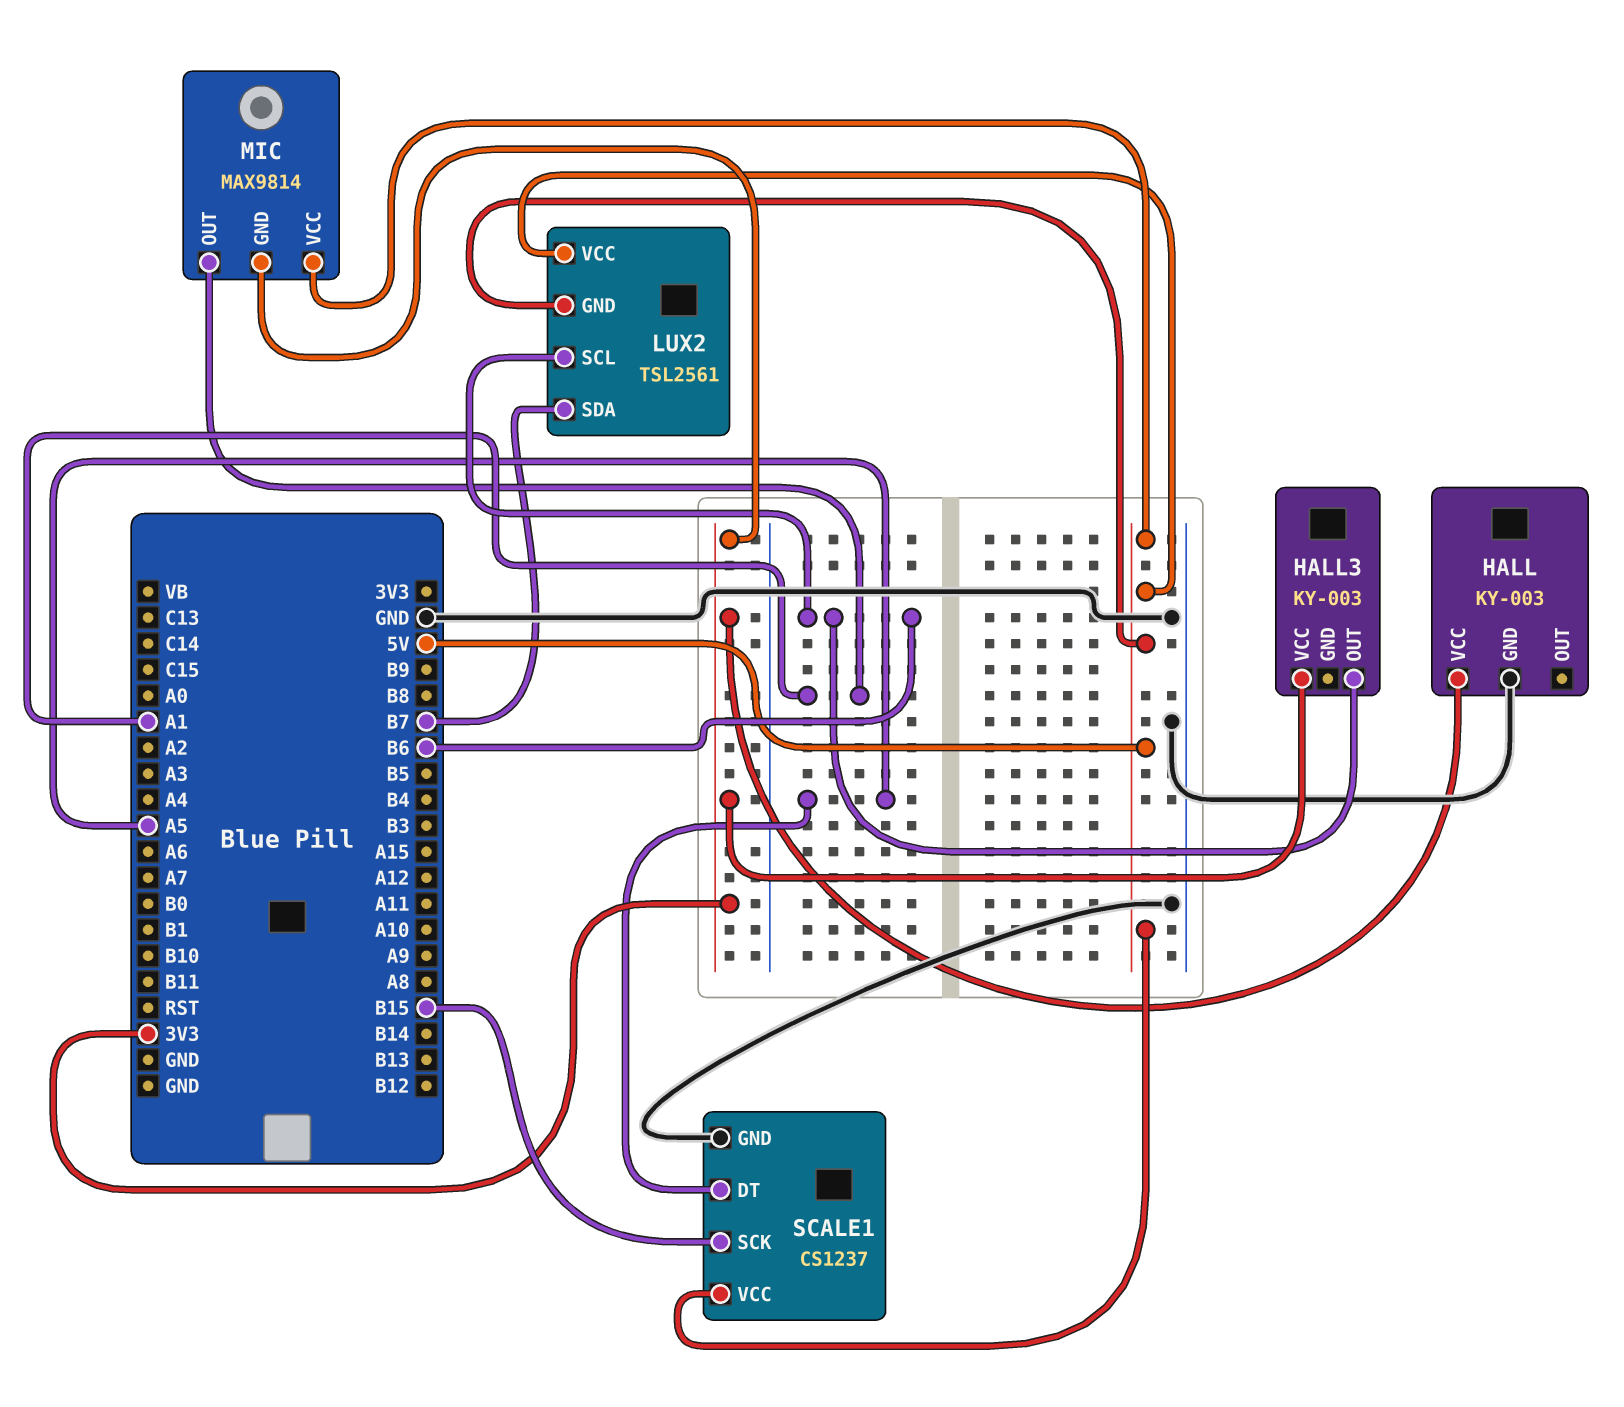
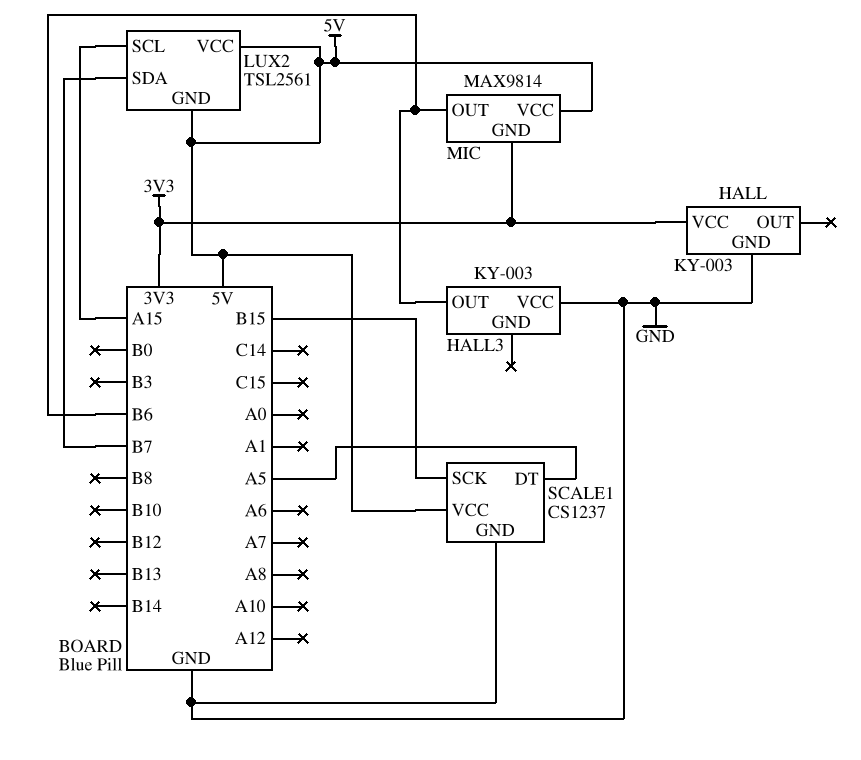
HALL3 pin VCC: 3V3 -> GND
LUX2 pin SCL: B6 -> A15
MIC pin OUT: A1 -> B6

